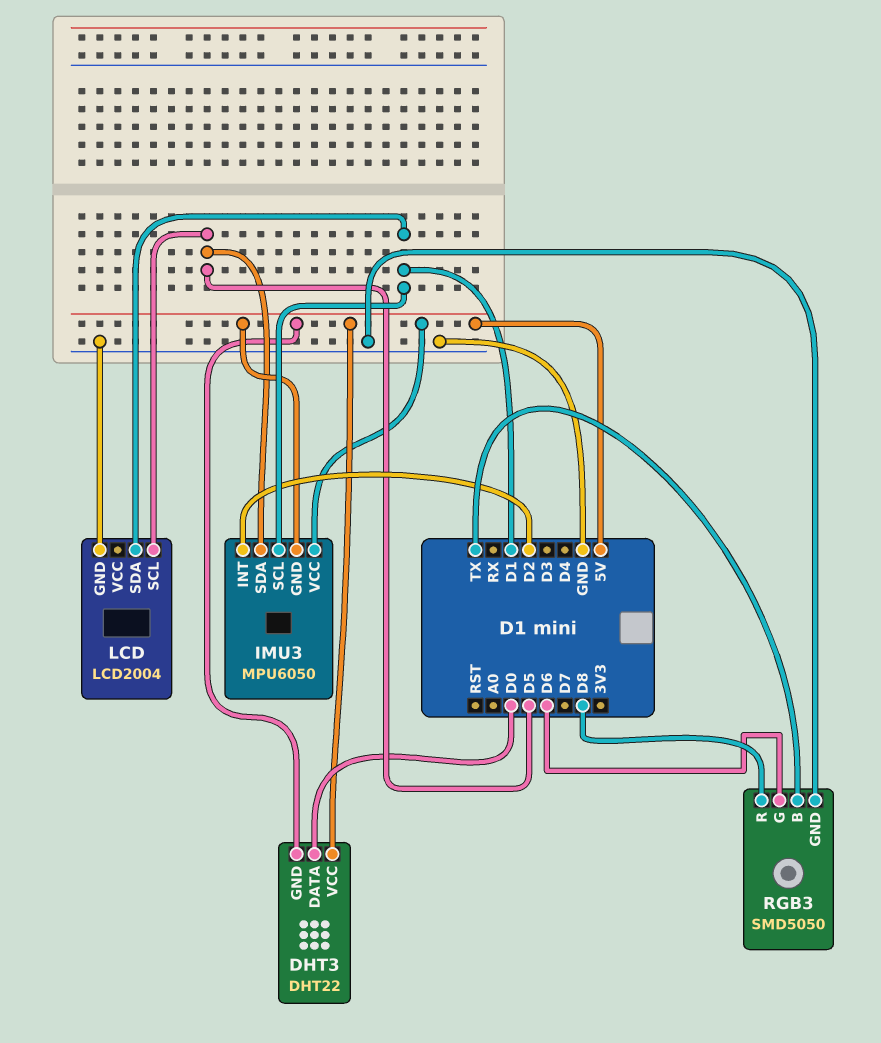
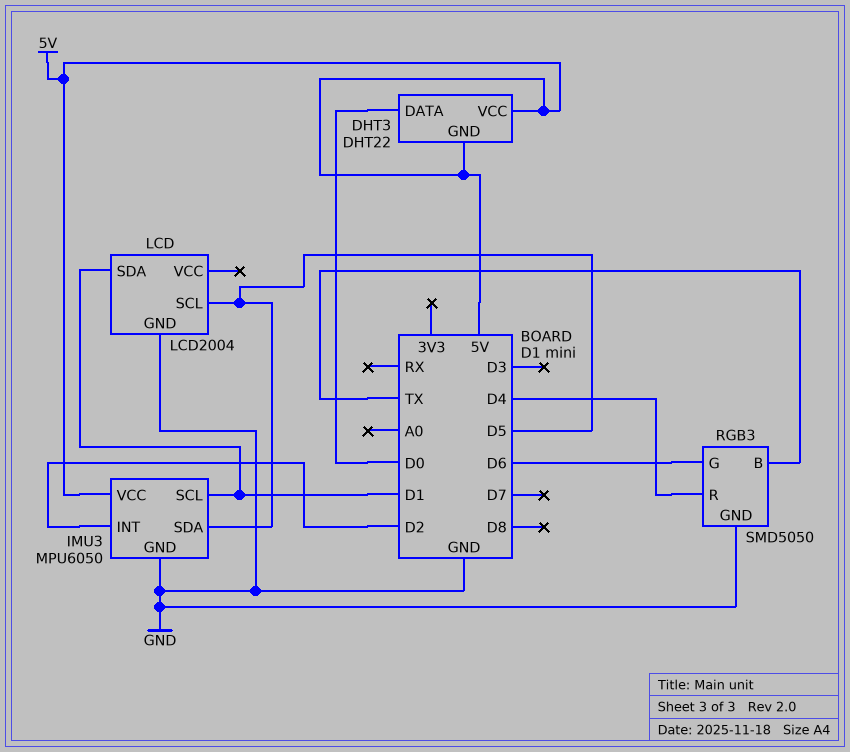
IMU3 pin GND: 5V -> GND
RGB3 pin R: D8 -> D4

